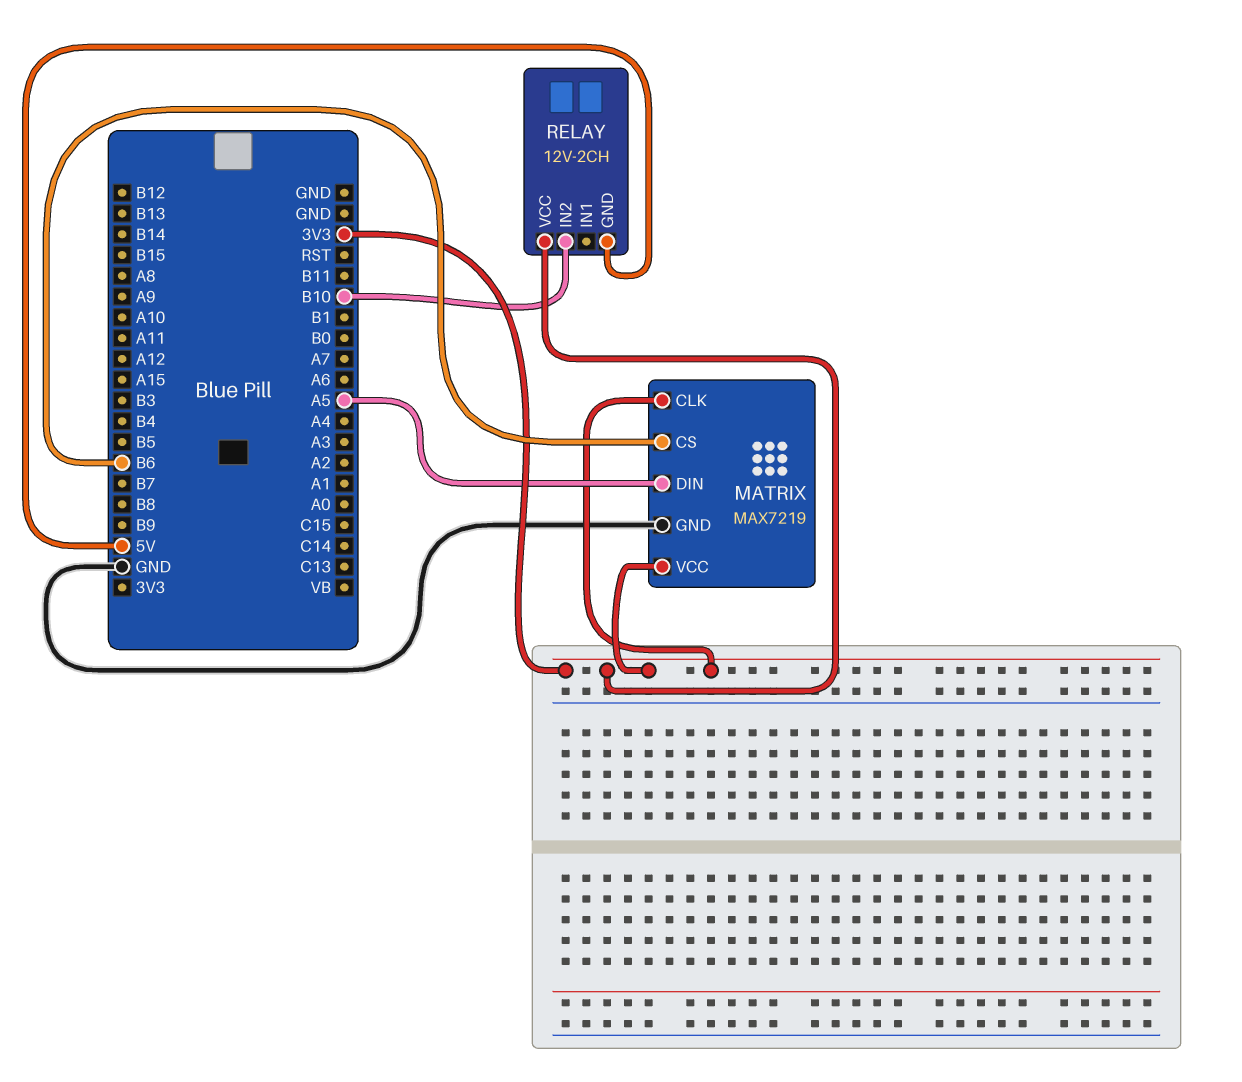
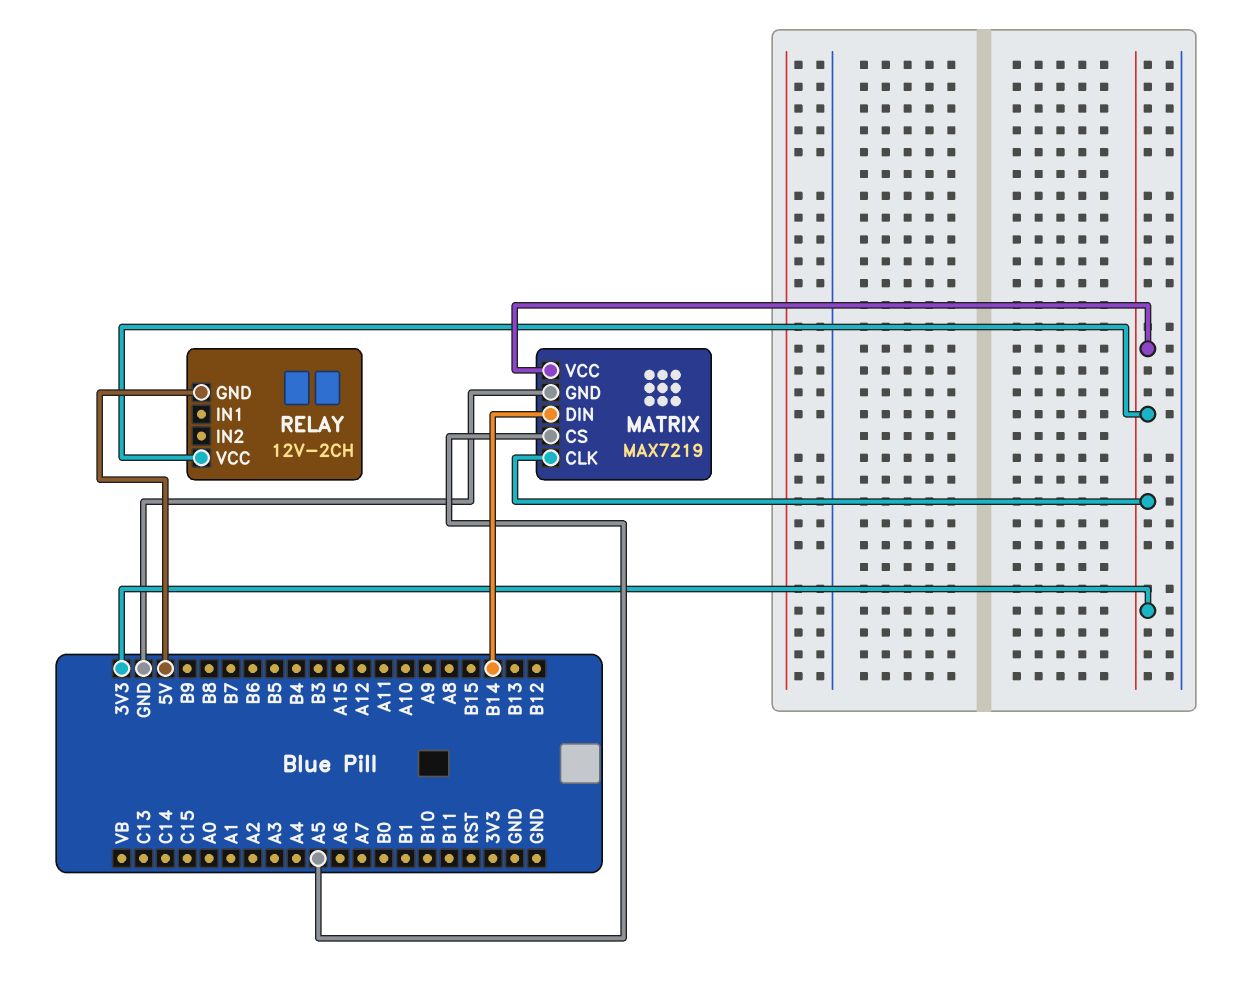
MATRIX pin CS: B6 -> A5
MATRIX pin DIN: A5 -> B14
RELAY pin IN2: B10 -> none

